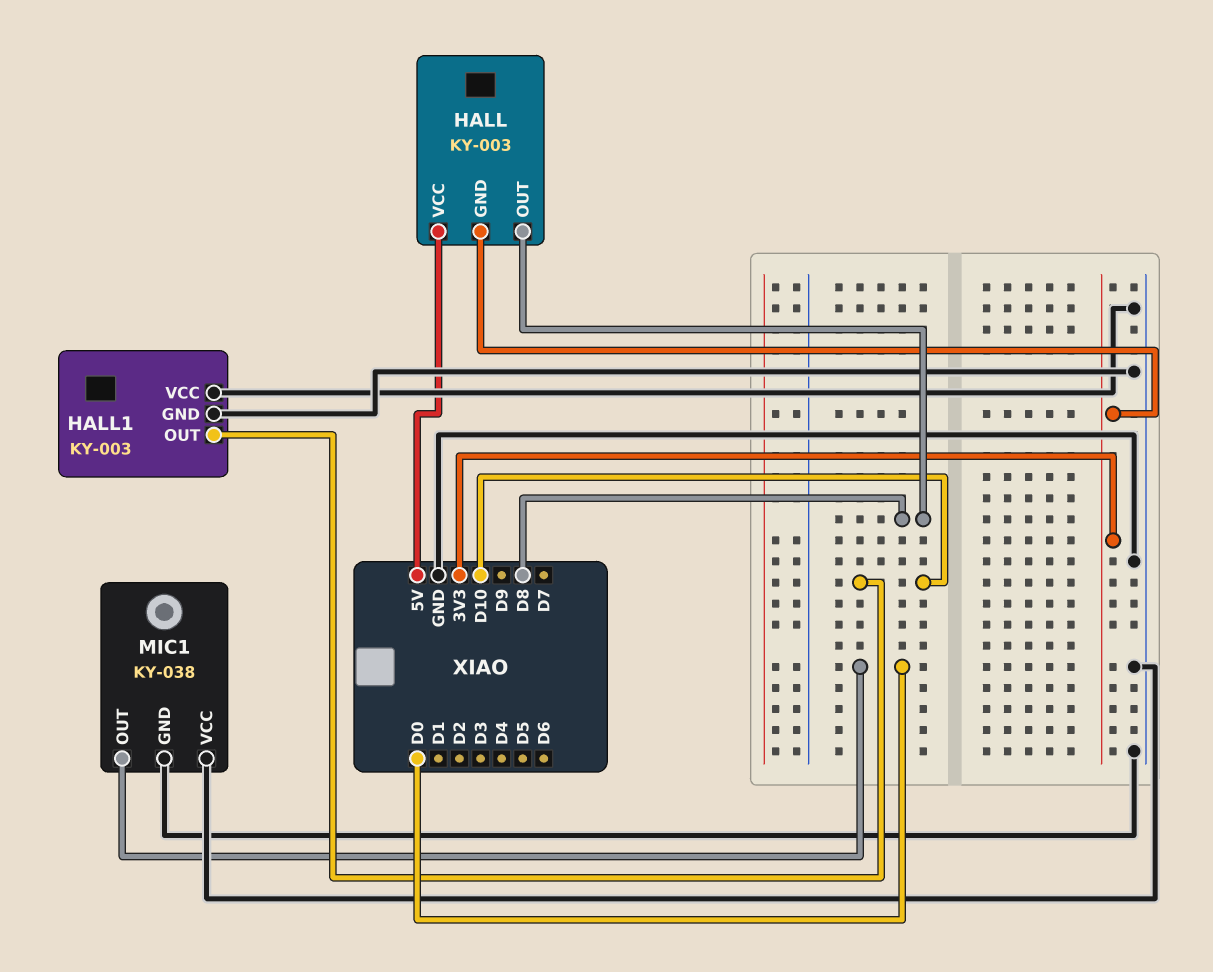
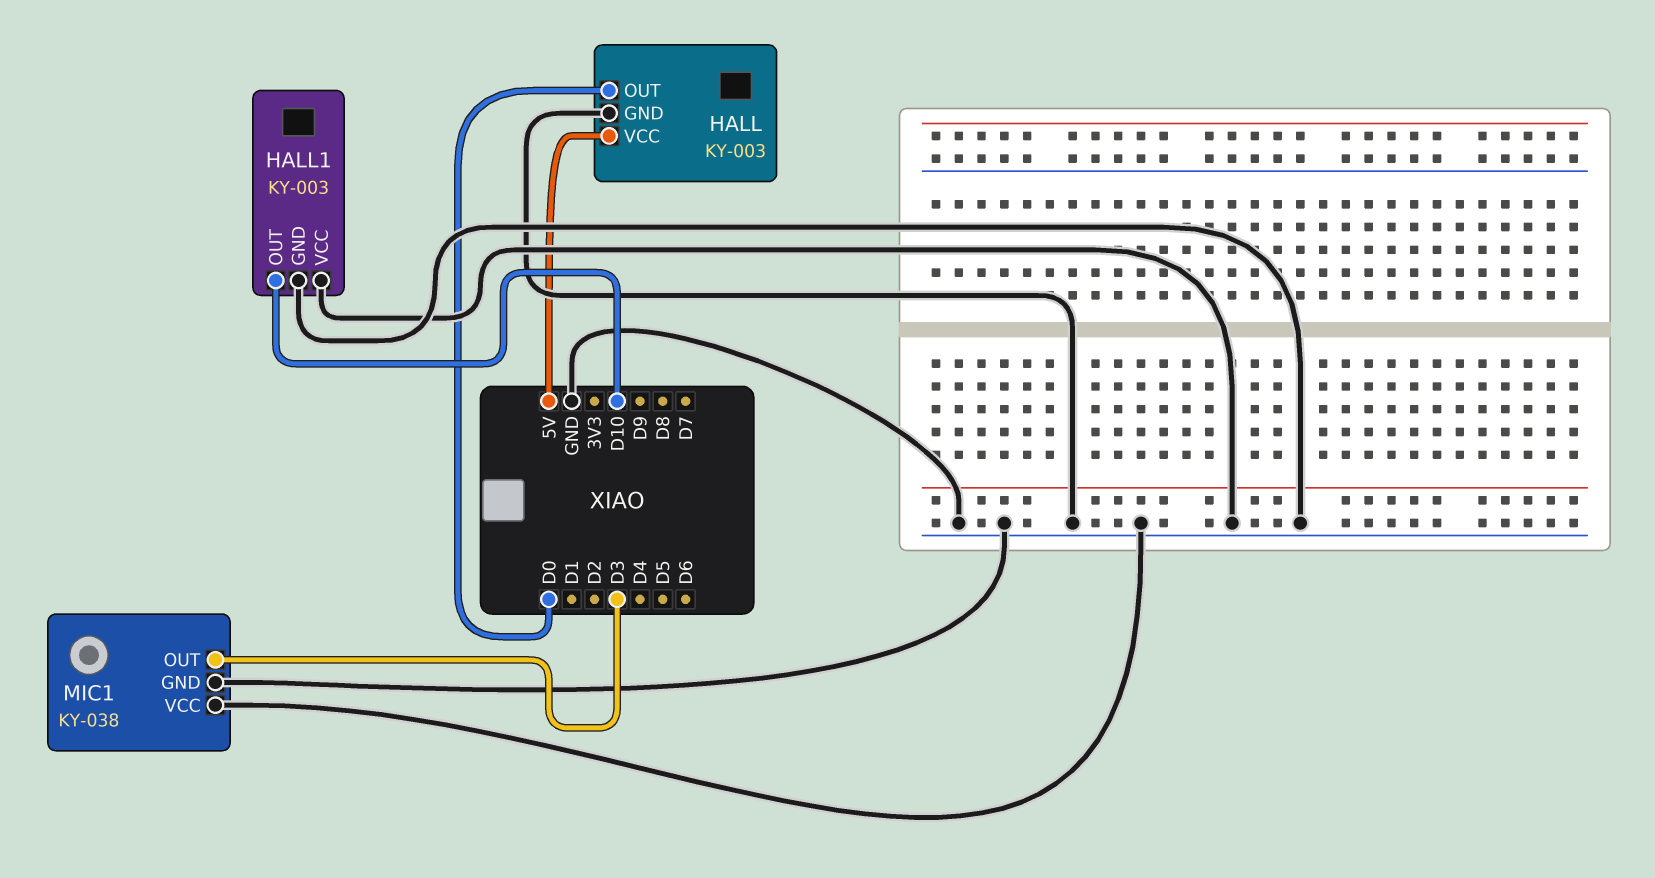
HALL pin GND: 3V3 -> GND
HALL pin OUT: D8 -> D0
MIC1 pin OUT: D0 -> D3

